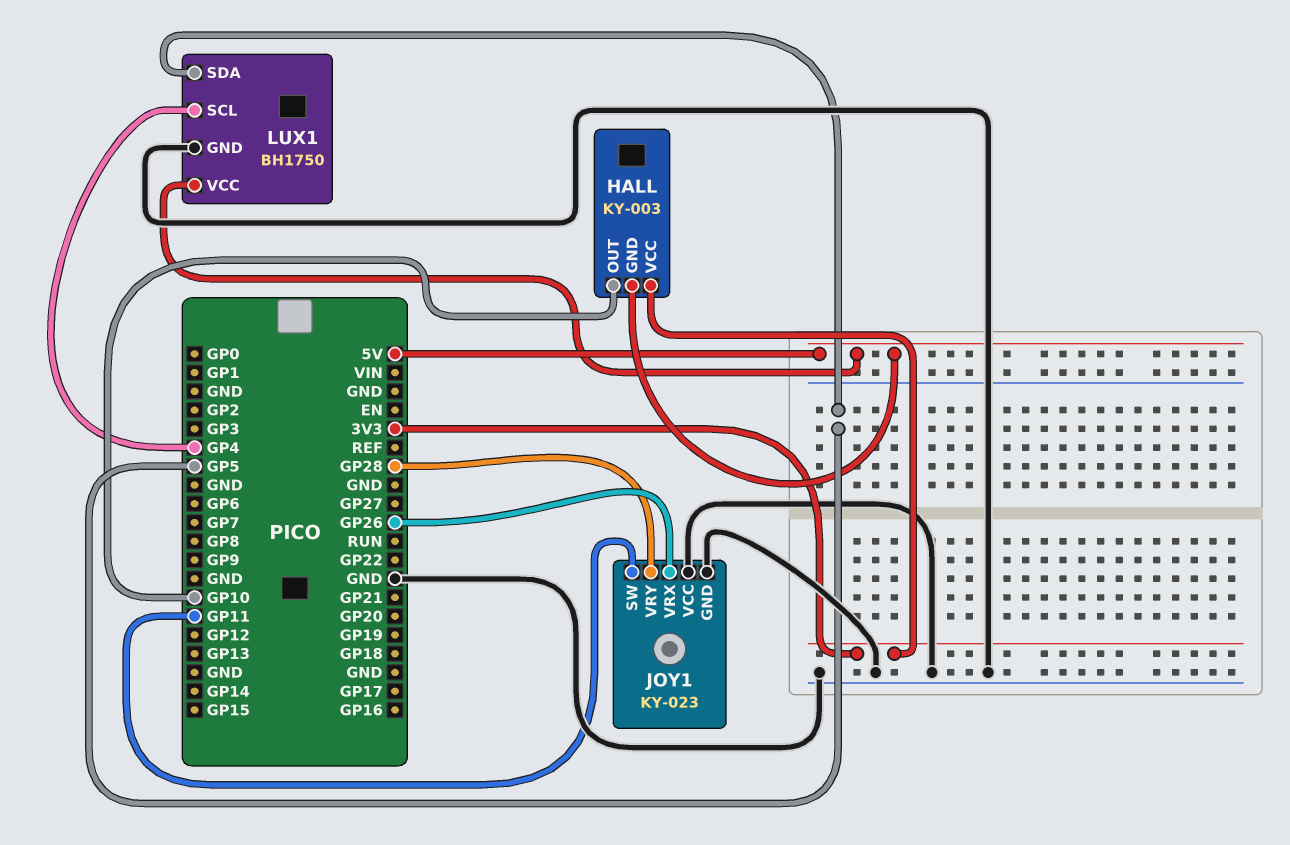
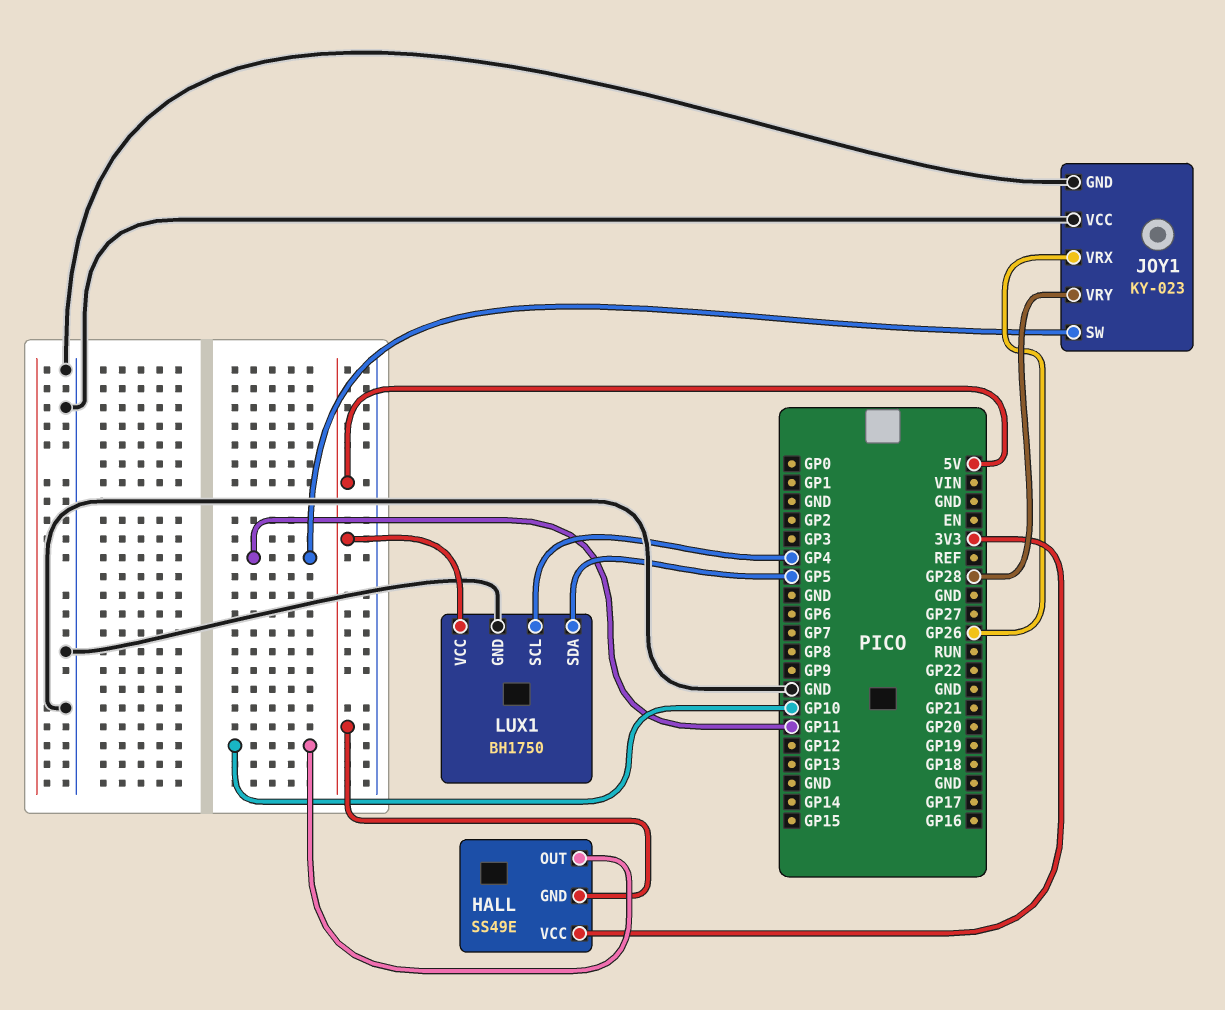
HALL: KY-003 -> SS49E

